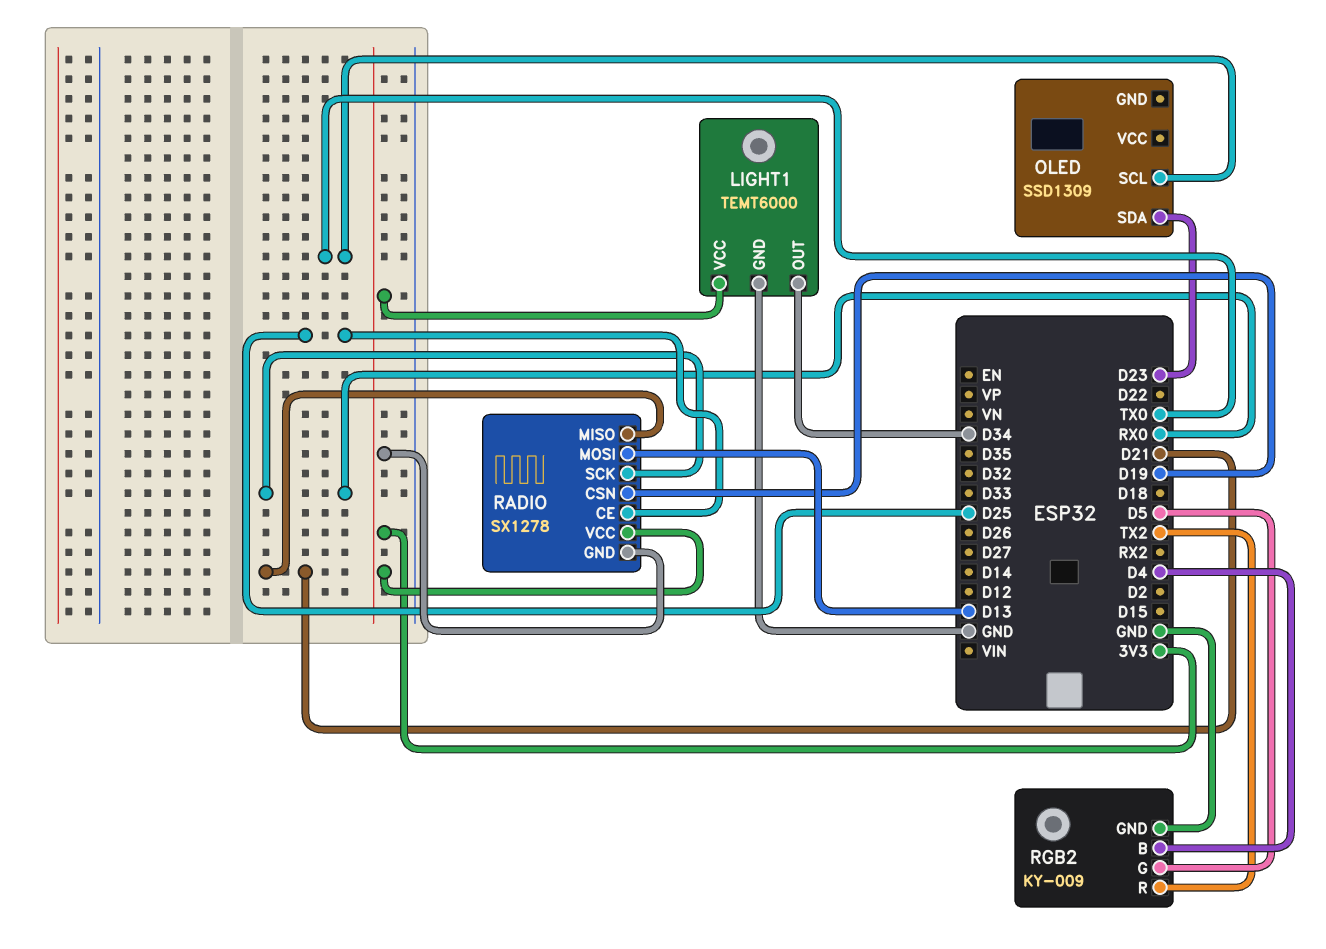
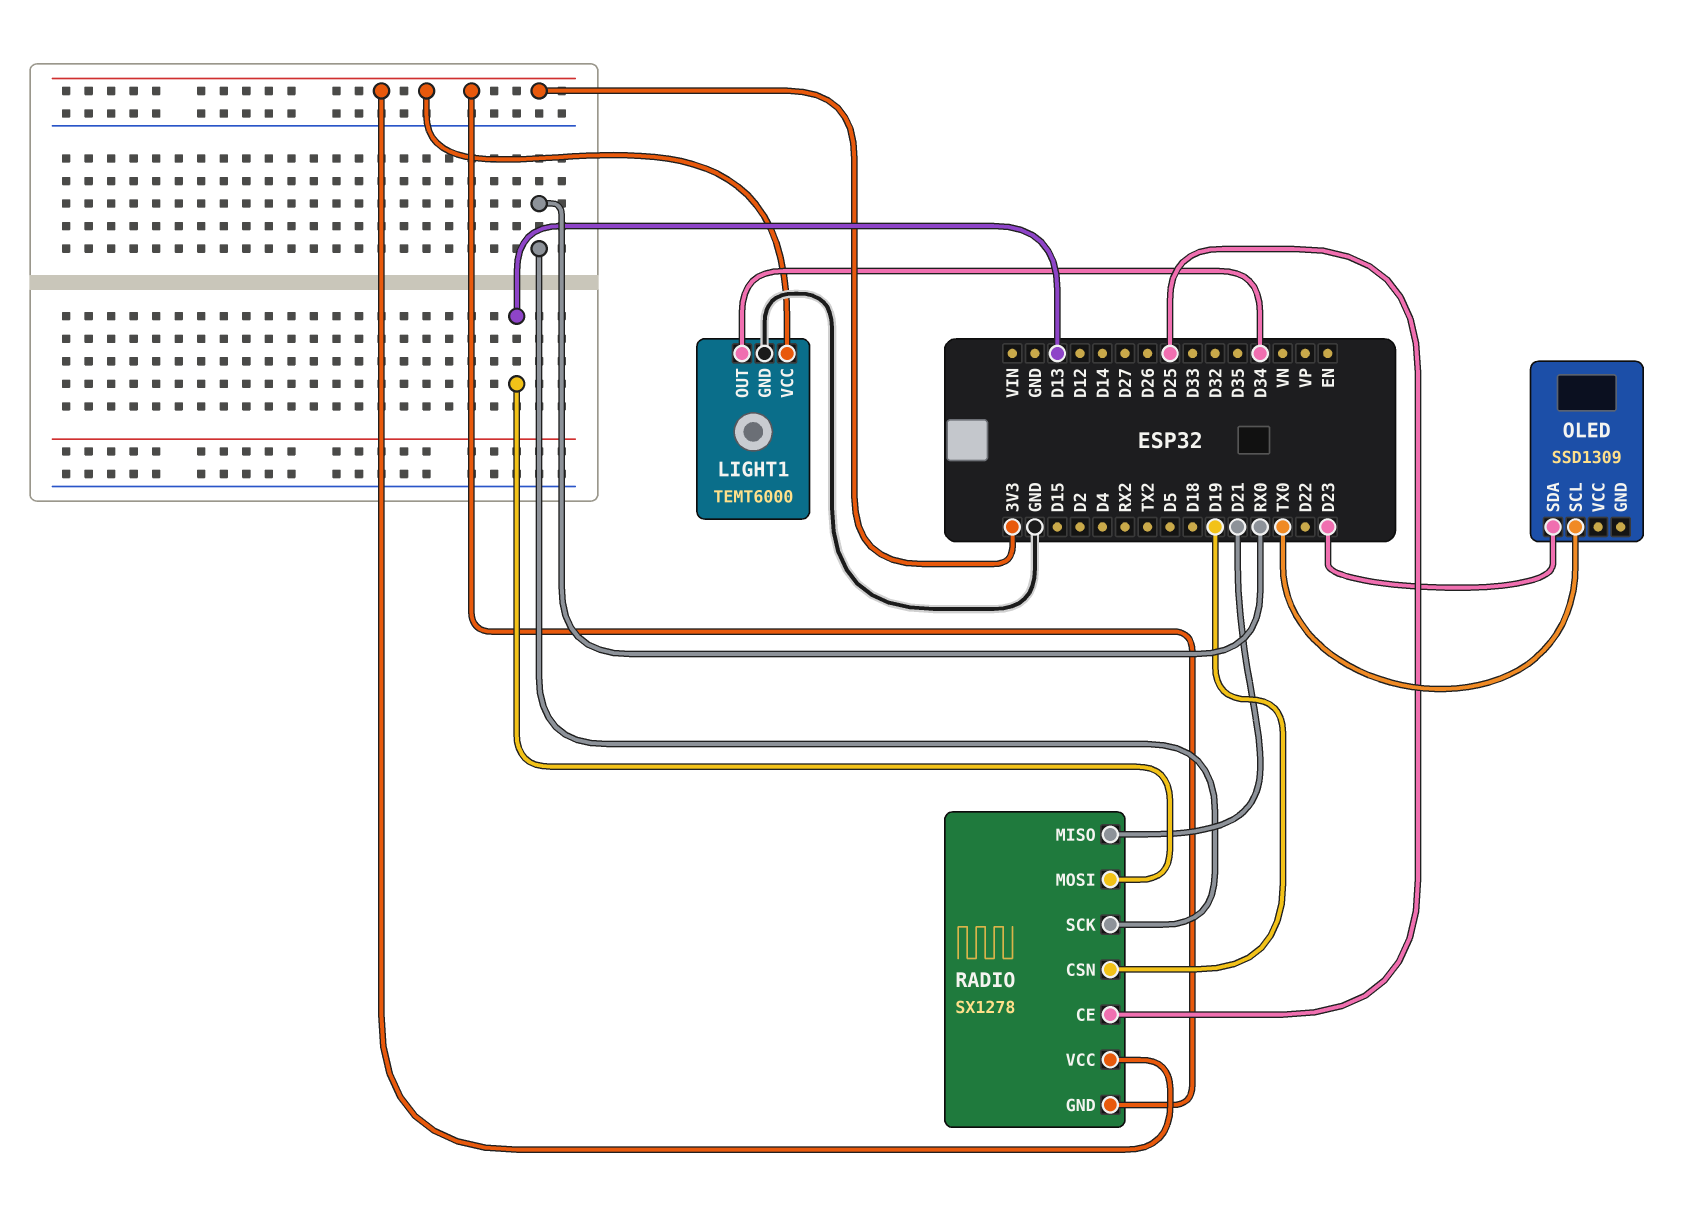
RGB2: KY-009 -> none
RGB2 pin B: D4 -> none
RGB2 pin G: D5 -> none
RGB2 pin GND: GND -> none
RGB2 pin R: TX2 -> none

